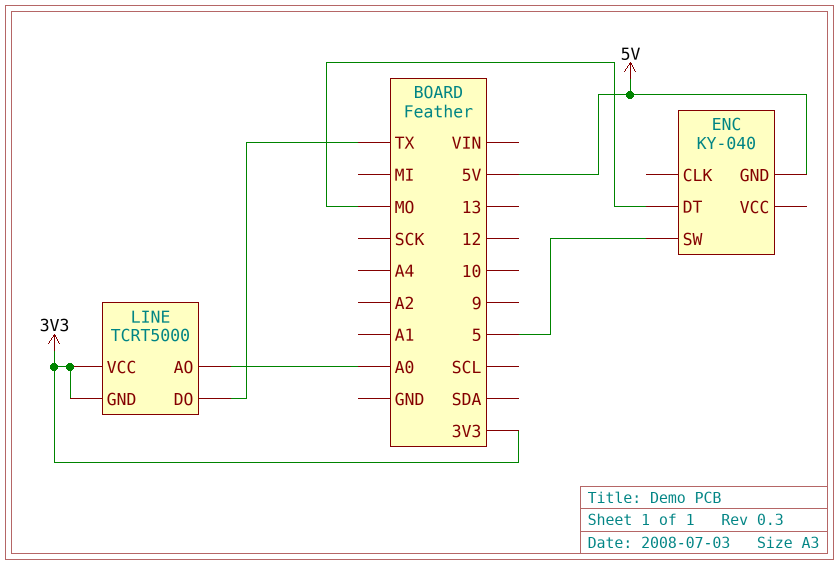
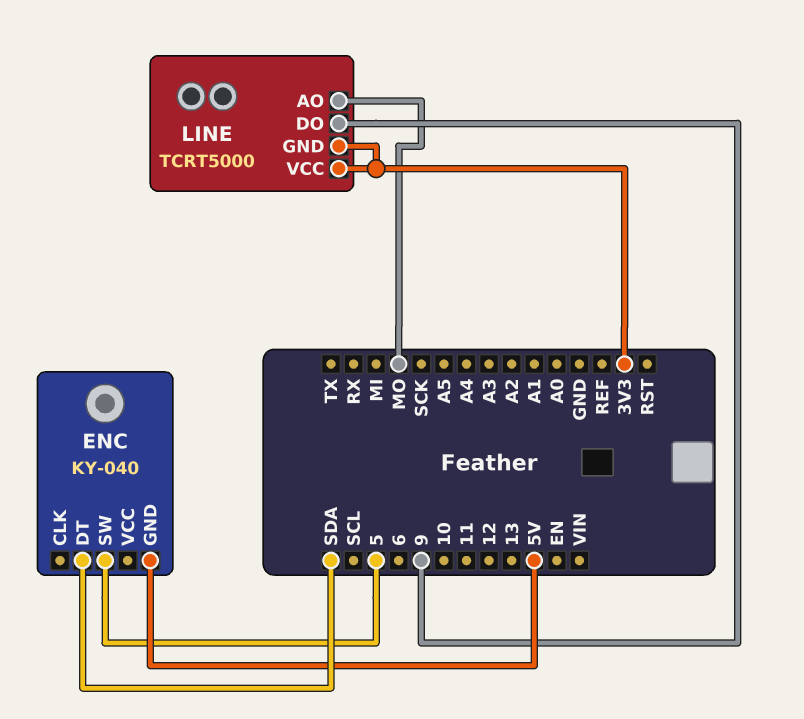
ENC pin DT: MO -> SDA
LINE pin AO: A0 -> MO
LINE pin DO: TX -> 9

